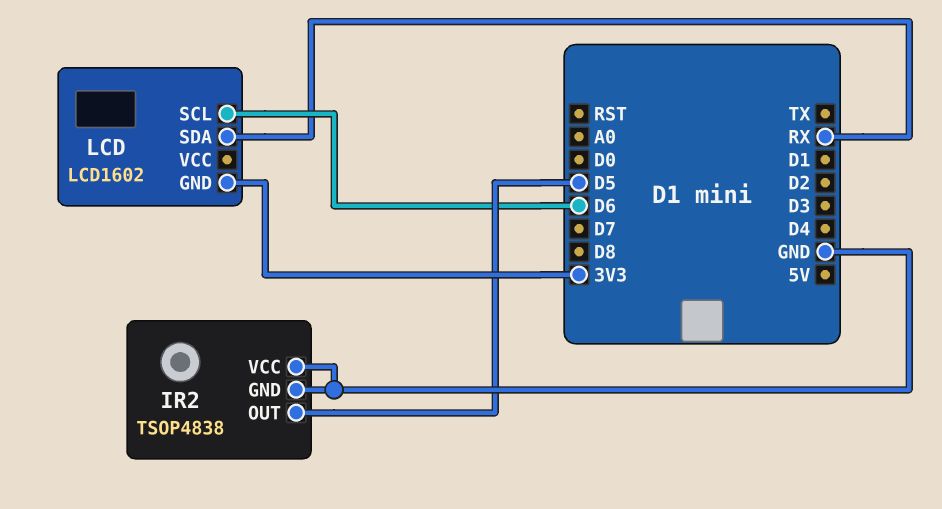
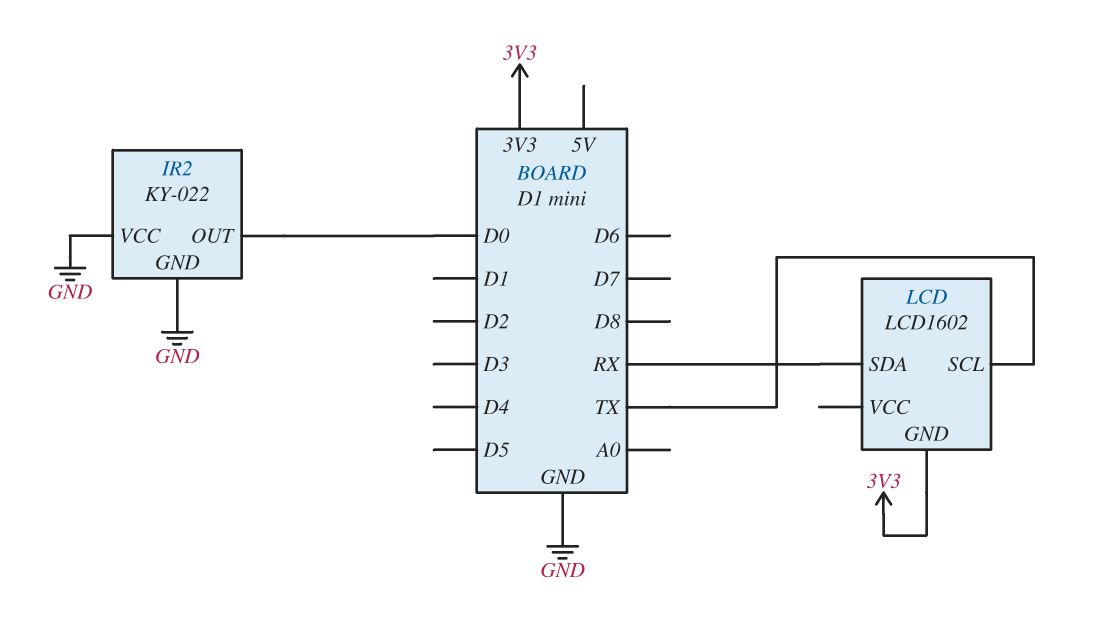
IR2: TSOP4838 -> KY-022
IR2 pin OUT: D5 -> D0
LCD pin SCL: D6 -> TX

